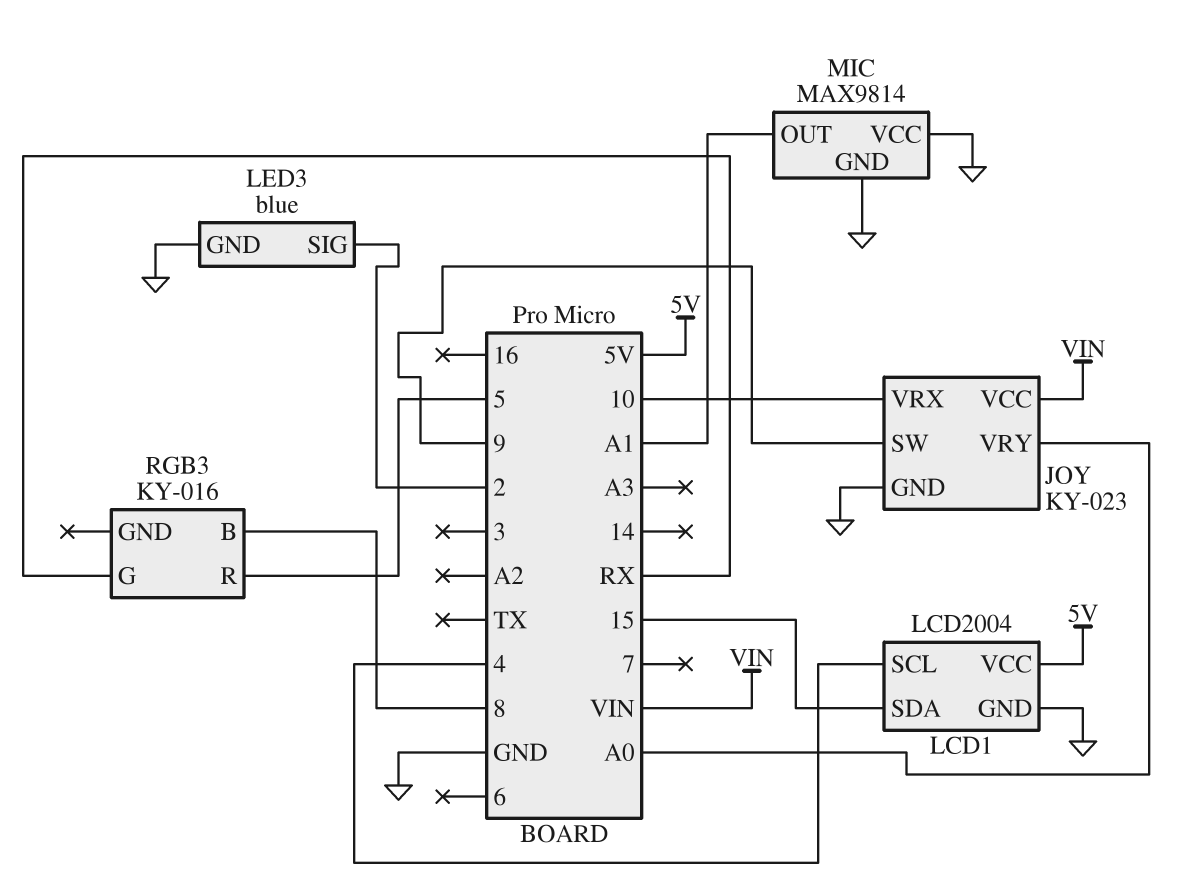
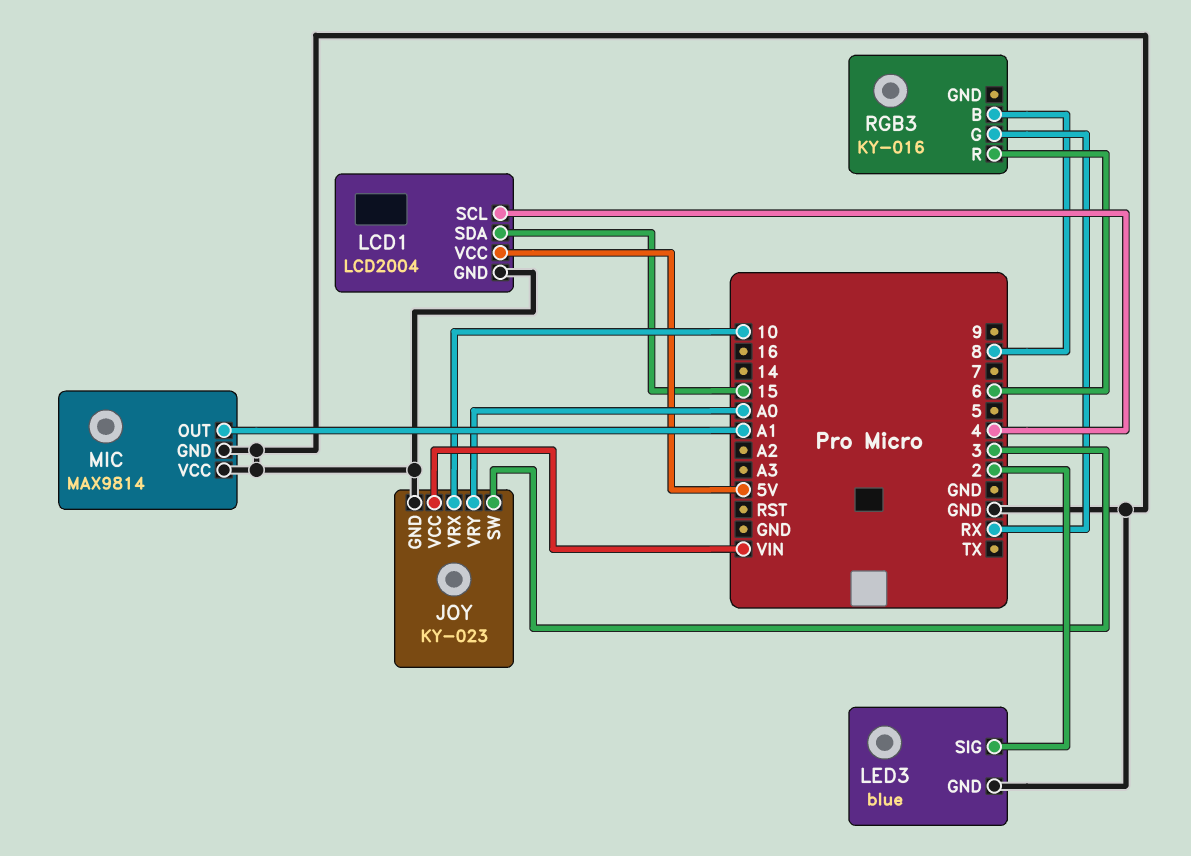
JOY pin SW: 9 -> 3
RGB3 pin R: 5 -> 6

